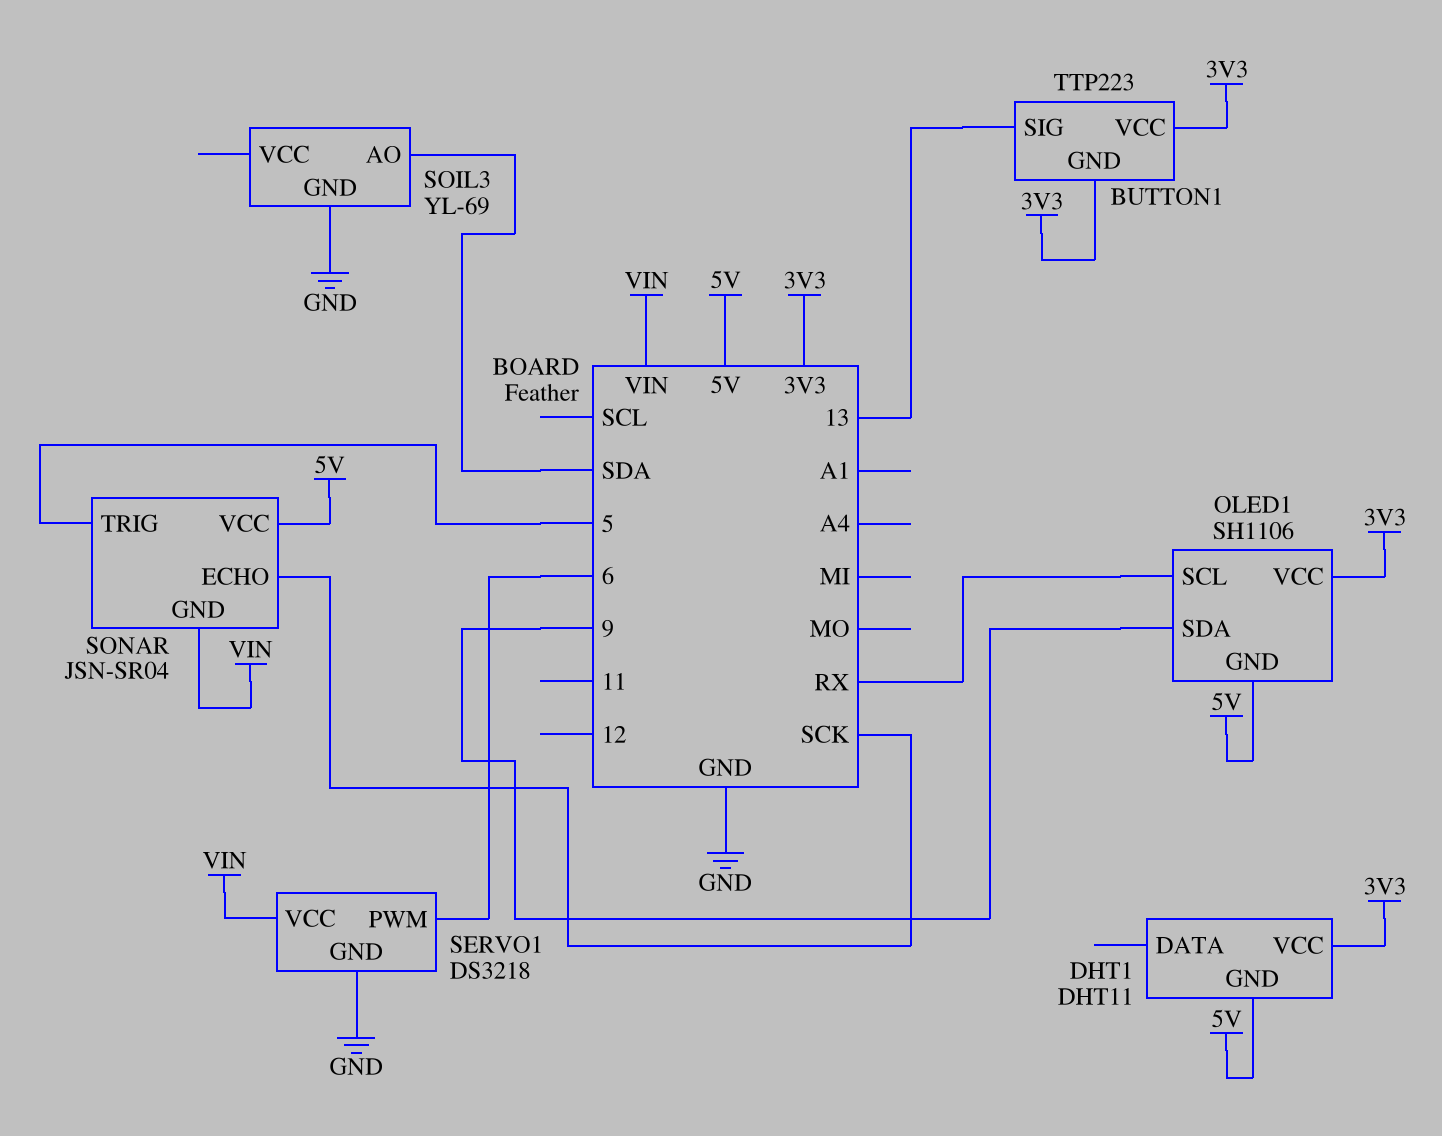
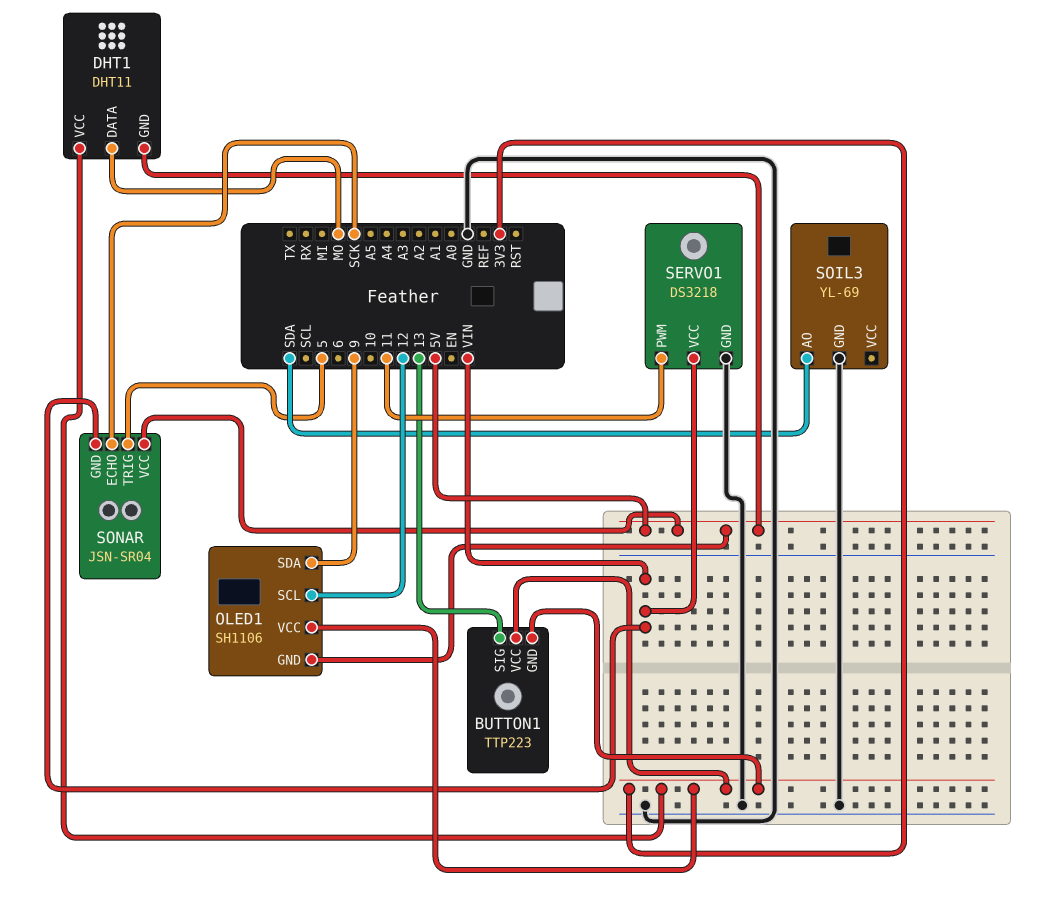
DHT1 pin DATA: none -> MO
OLED1 pin SCL: RX -> 12
SERVO1 pin PWM: 6 -> 11

